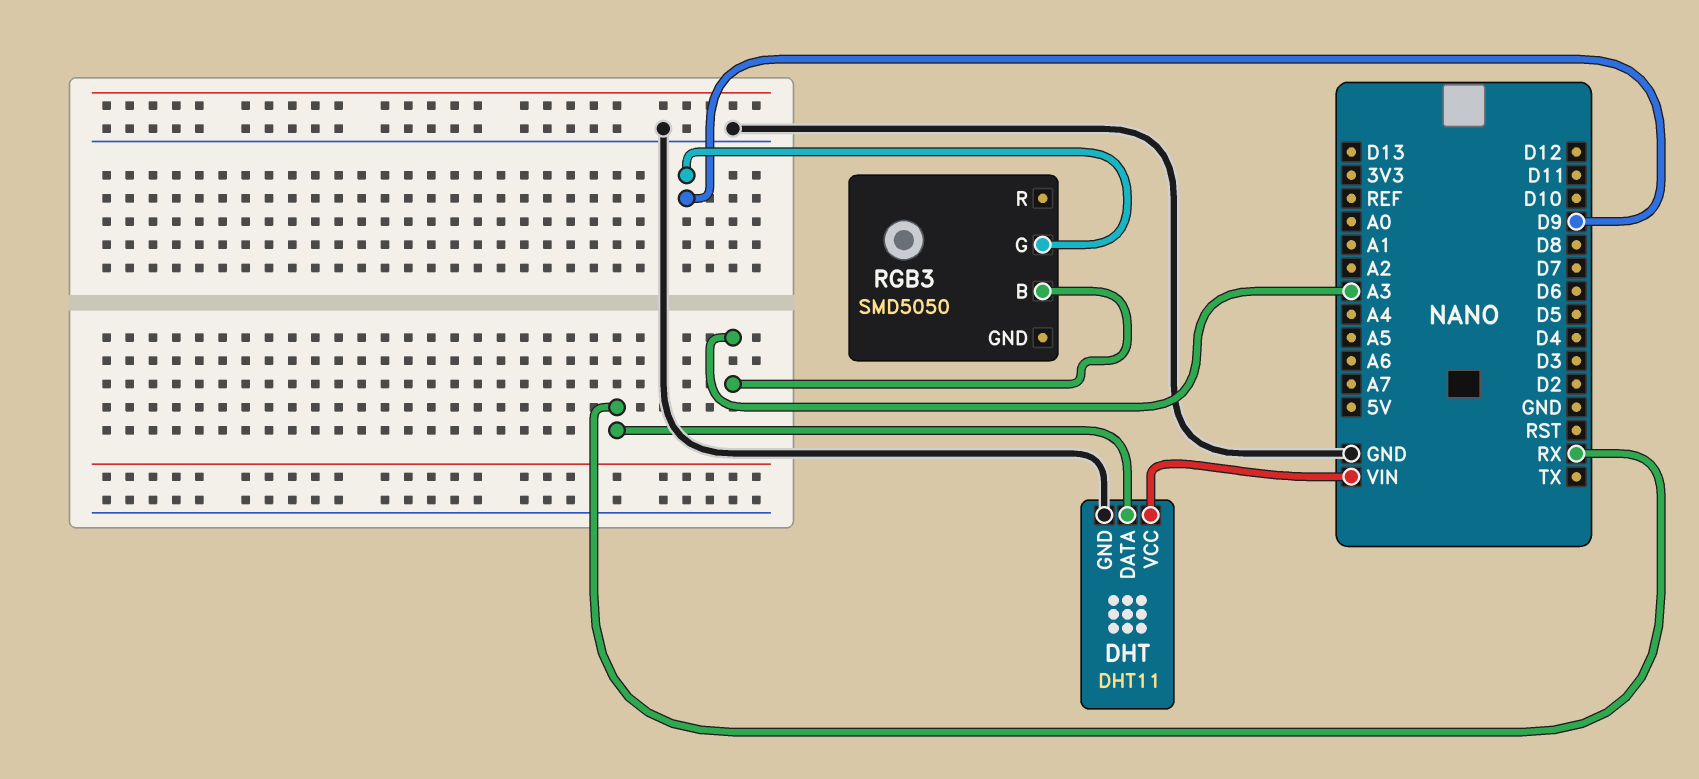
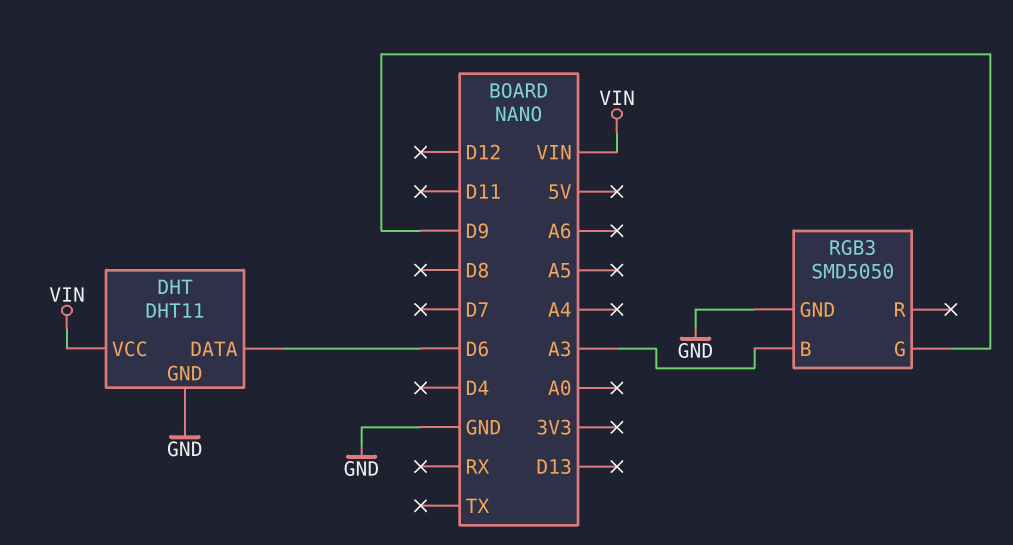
DHT pin DATA: RX -> D6
RGB3 pin GND: none -> GND

